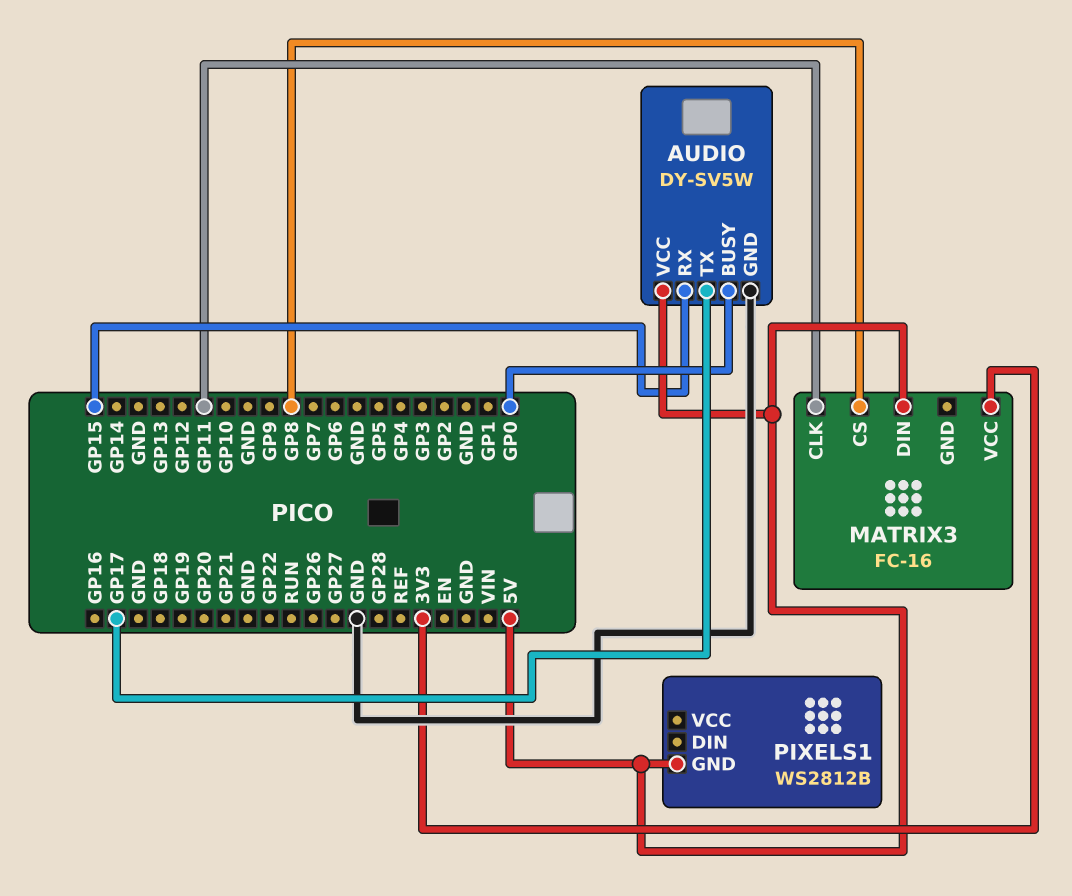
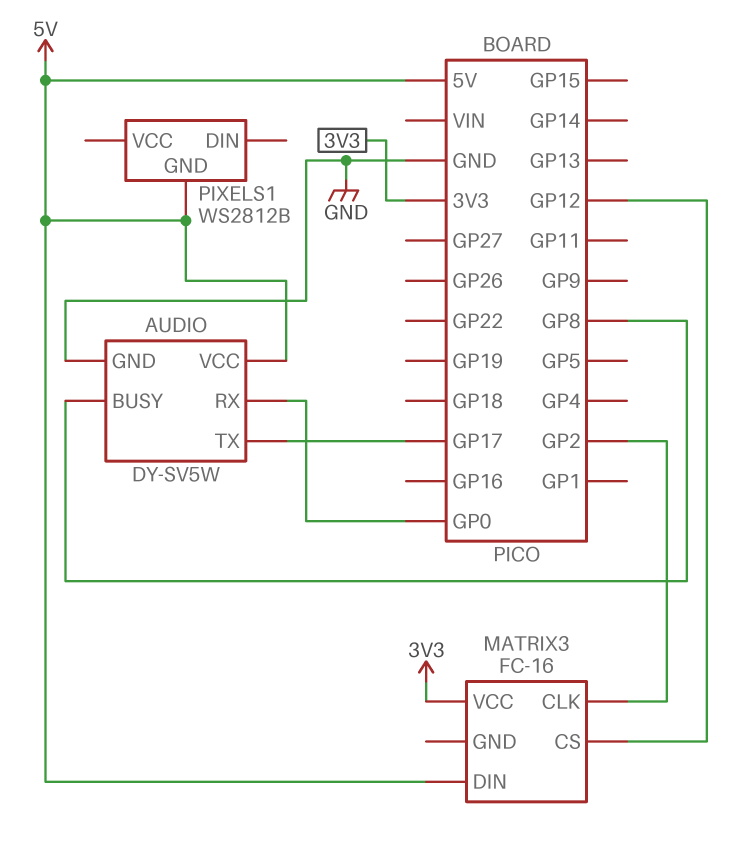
AUDIO pin BUSY: GP0 -> GP8
AUDIO pin RX: GP15 -> GP0
MATRIX3 pin CLK: GP11 -> GP2
MATRIX3 pin CS: GP8 -> GP12

